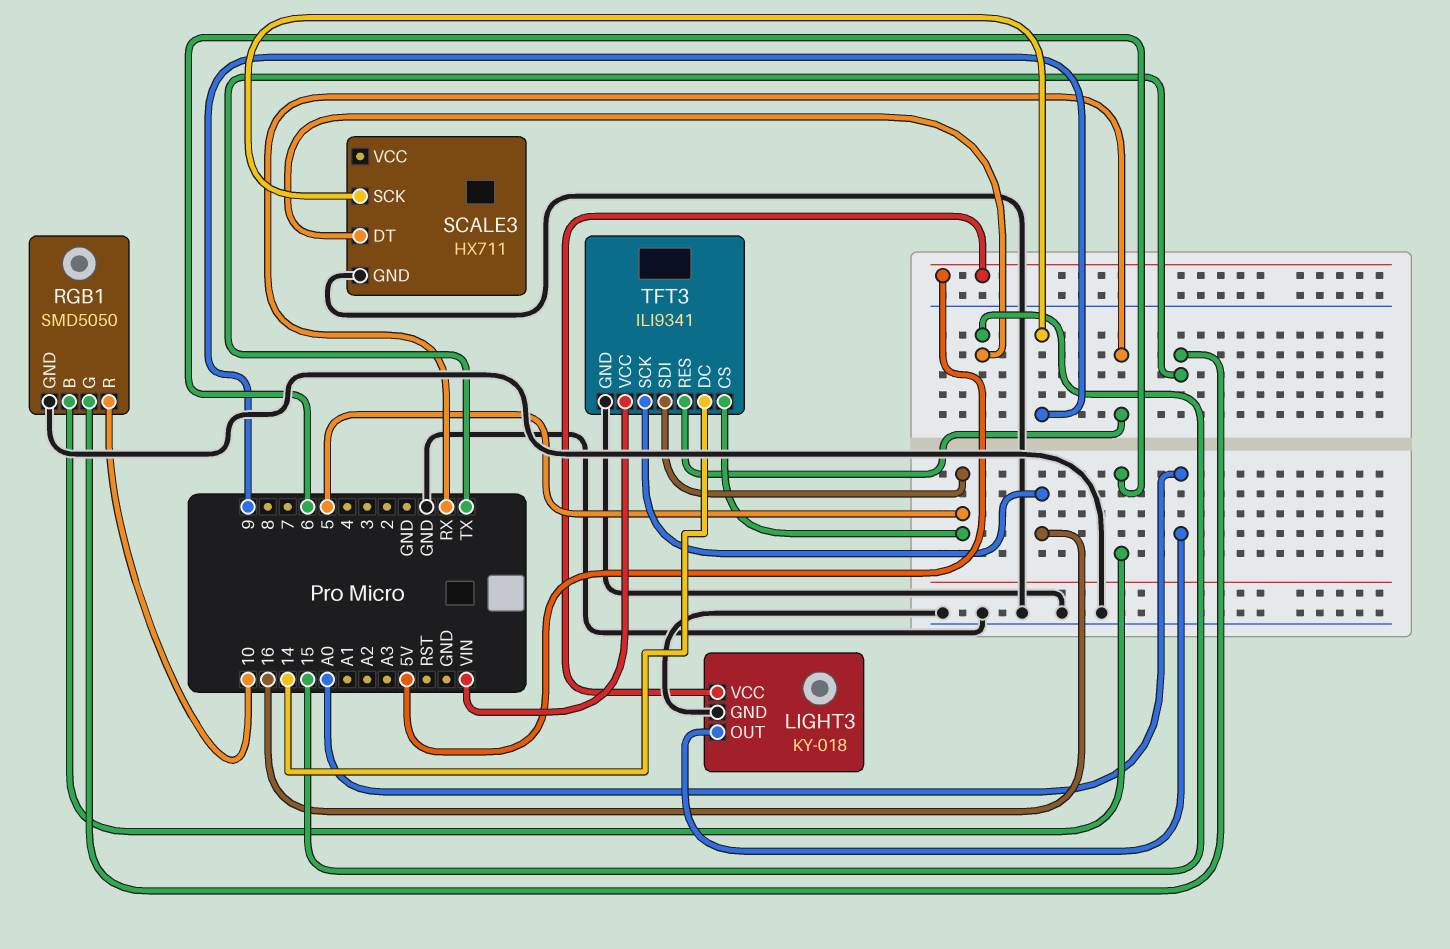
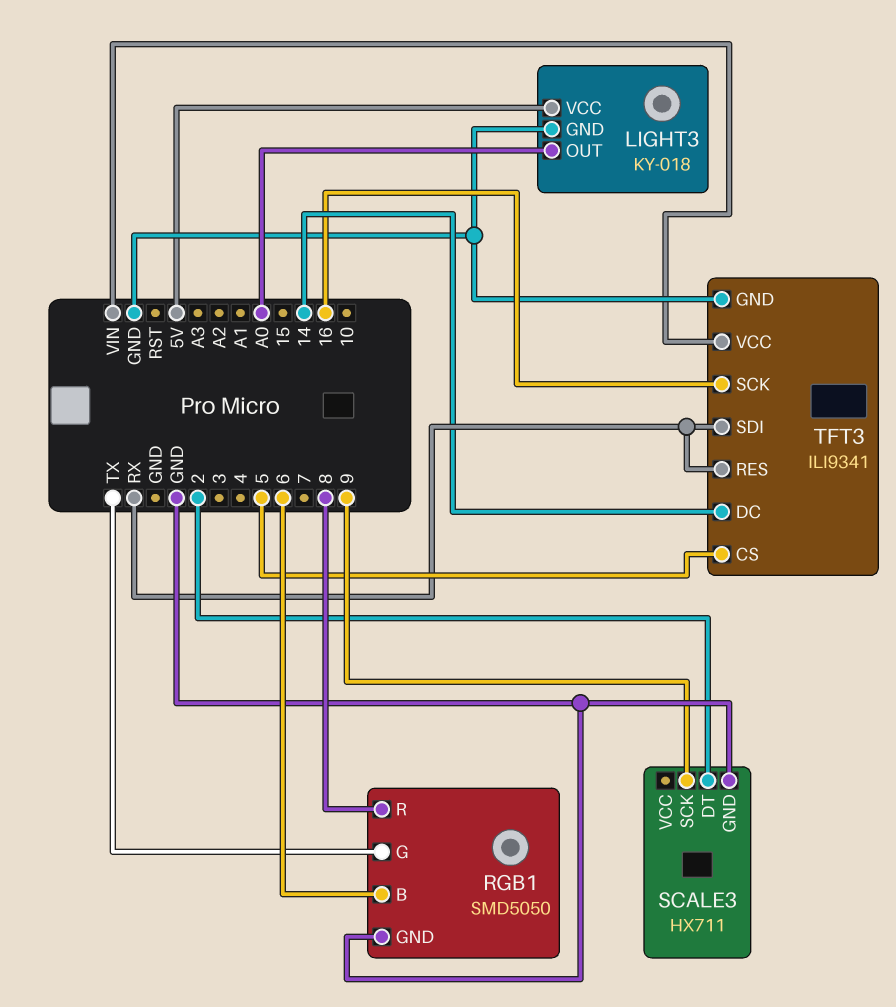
RGB1 pin R: 10 -> 8
SCALE3 pin DT: 15 -> 2
TFT3 pin SDI: 5 -> RX

